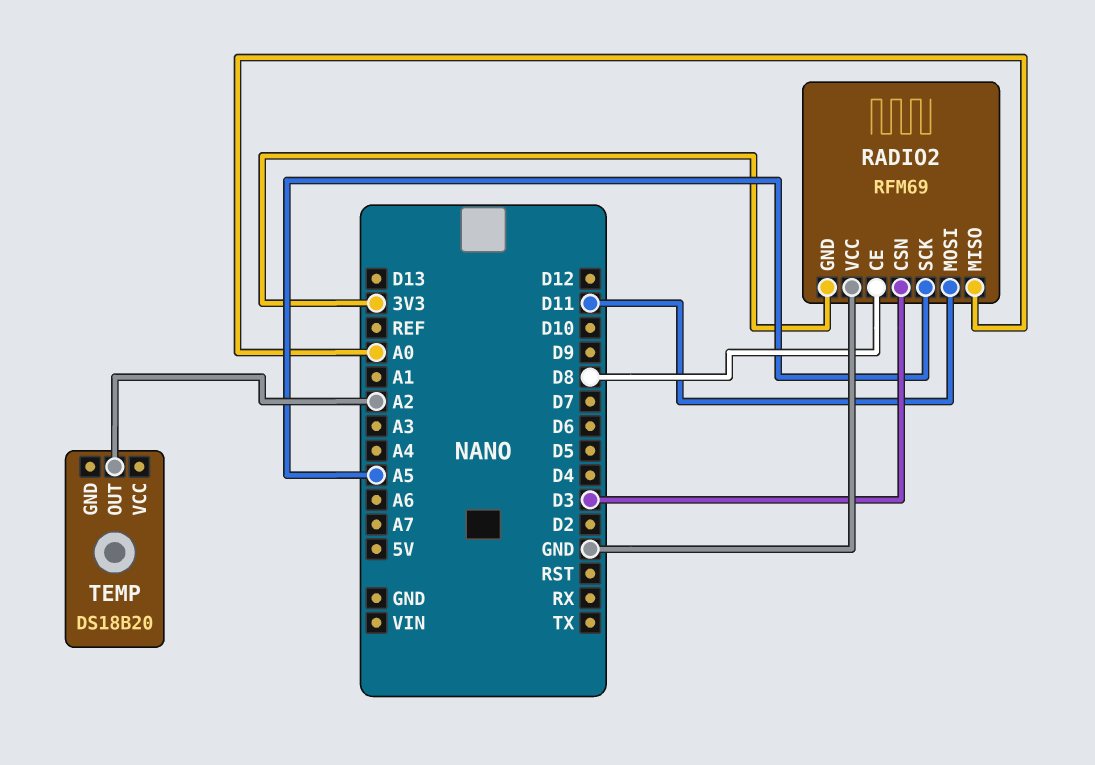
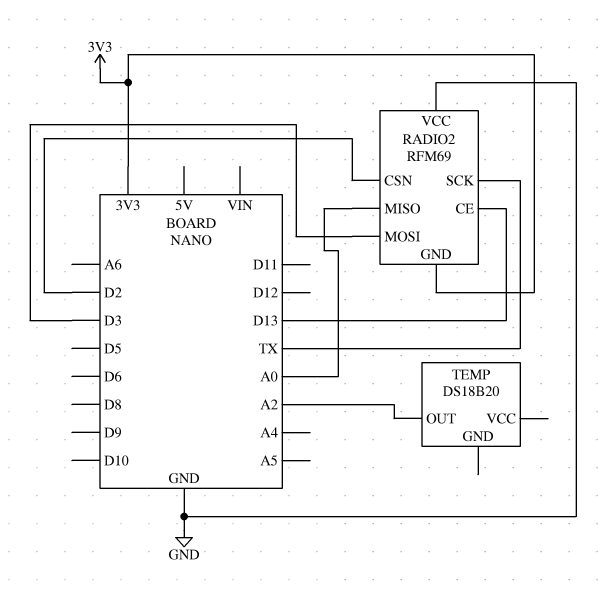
RADIO2 pin CE: D8 -> D13
RADIO2 pin CSN: D3 -> D2
RADIO2 pin MOSI: D11 -> D3
RADIO2 pin SCK: A5 -> TX

